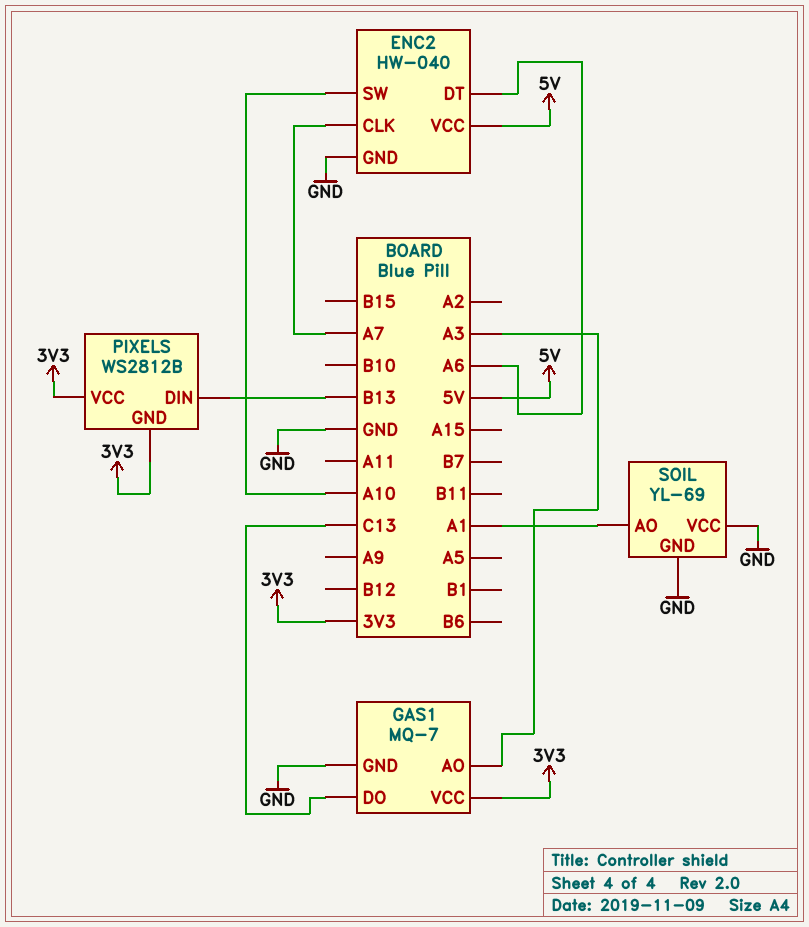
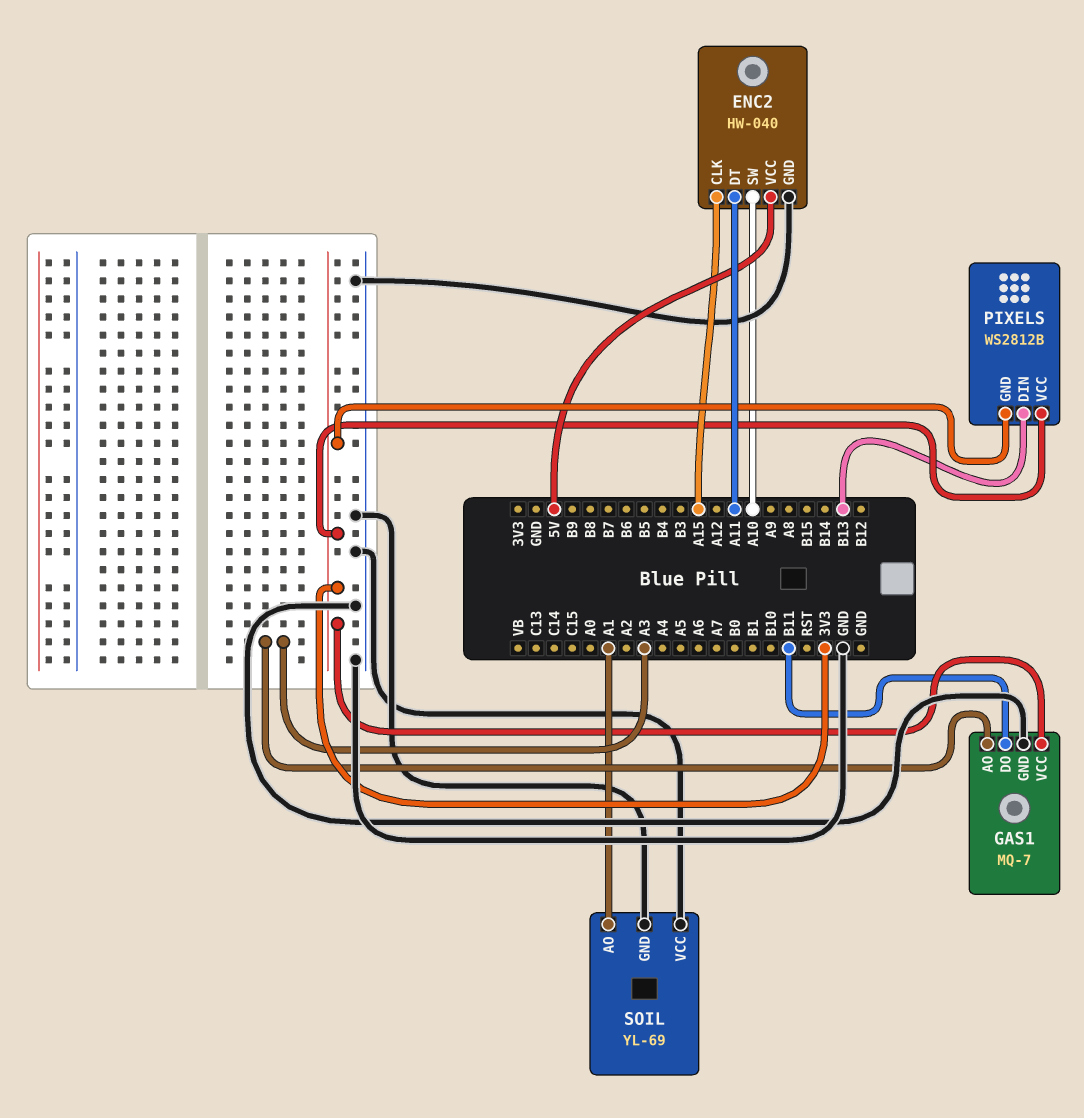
ENC2 pin CLK: A7 -> A15
ENC2 pin DT: A6 -> A11
GAS1 pin DO: C13 -> B11

